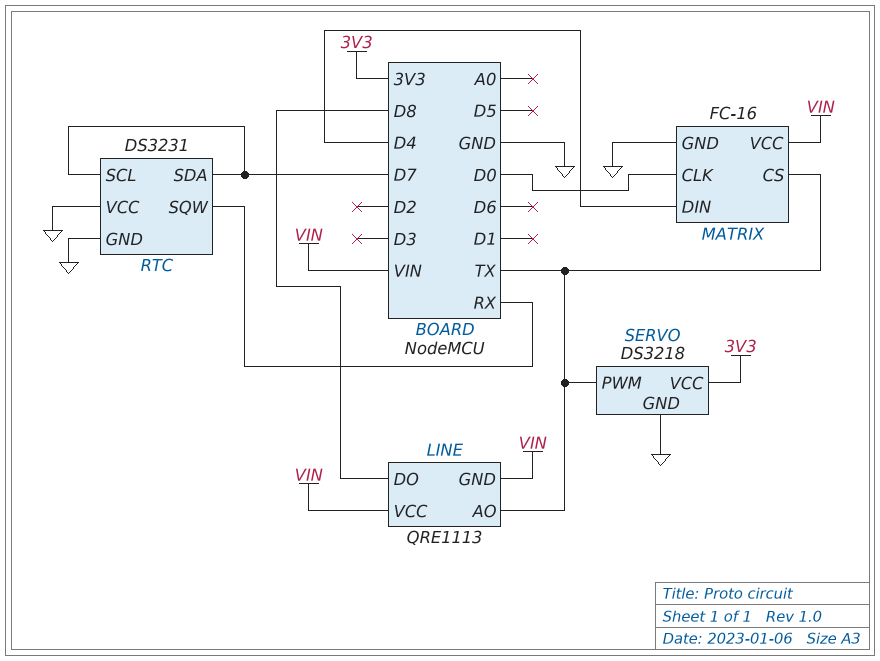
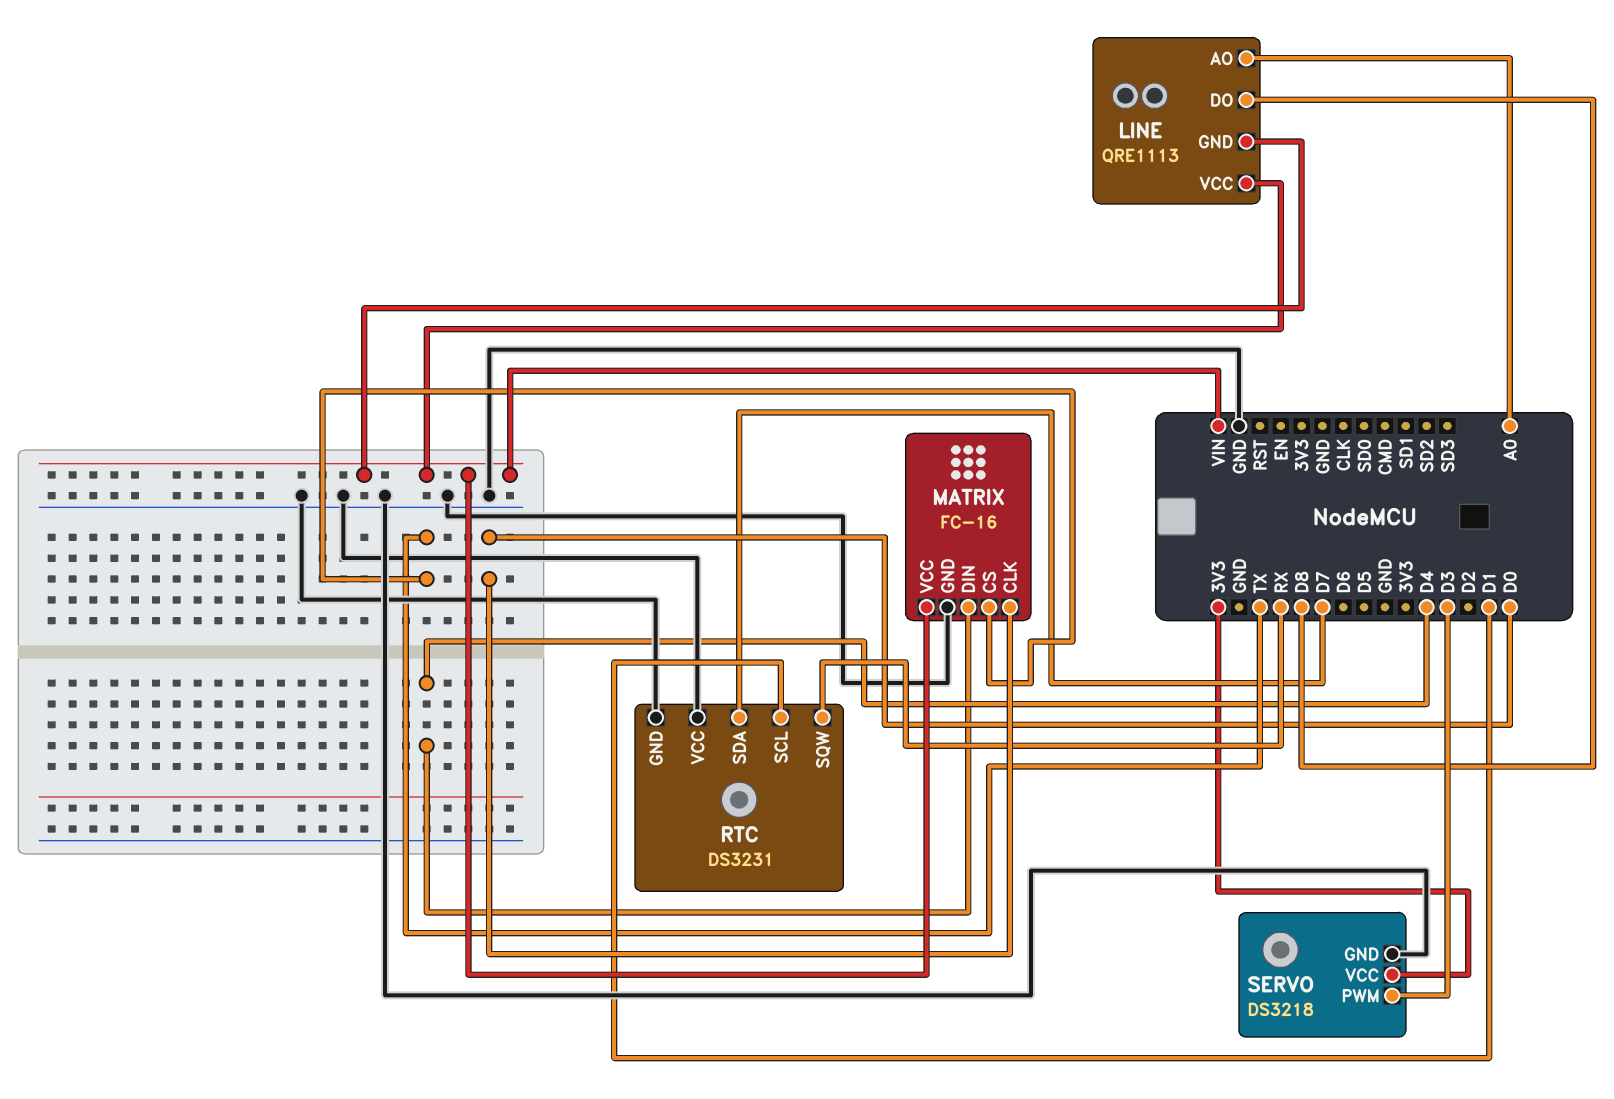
LINE pin AO: TX -> A0
RTC pin SCL: D7 -> D1
SERVO pin PWM: TX -> D3

